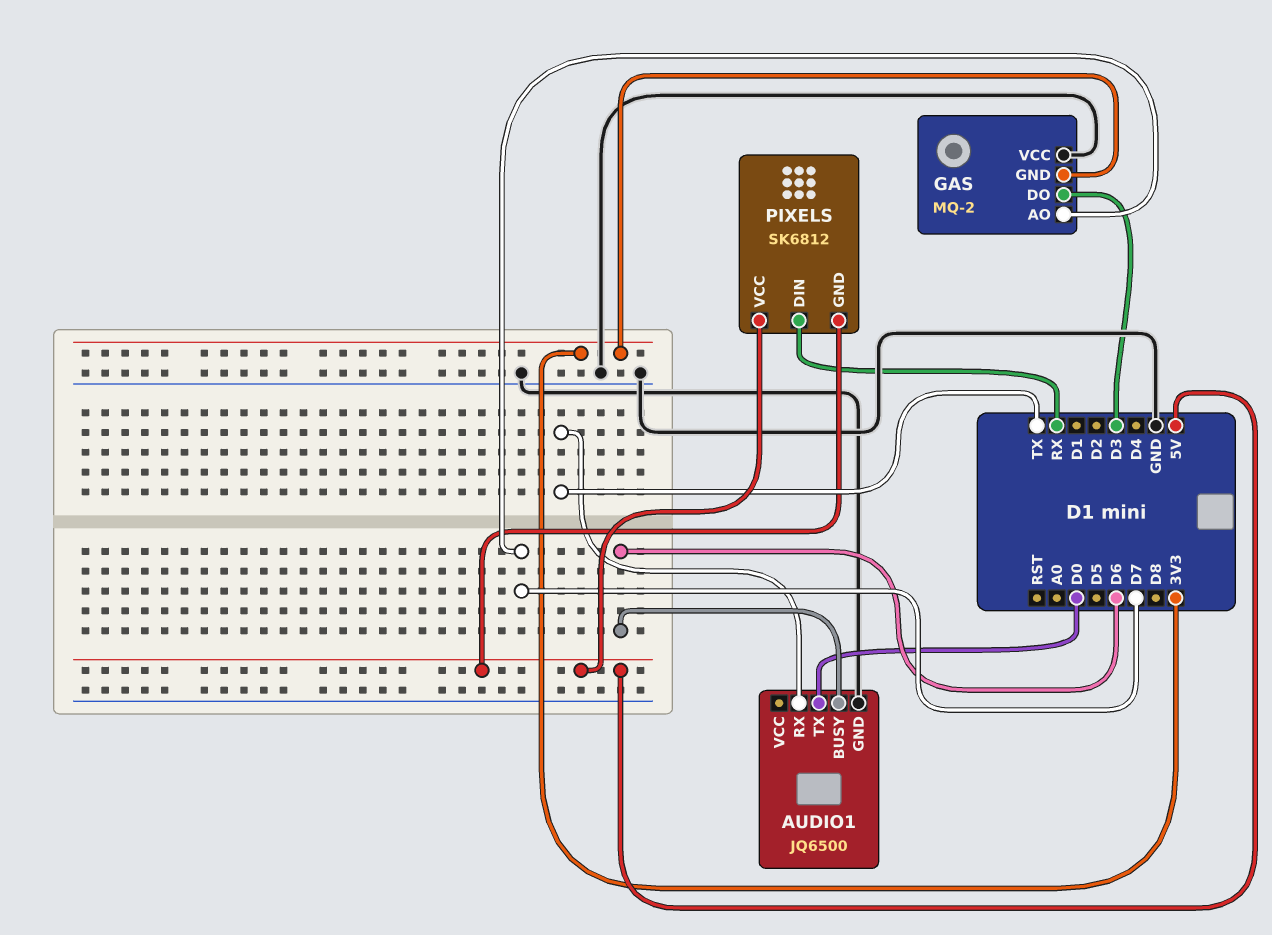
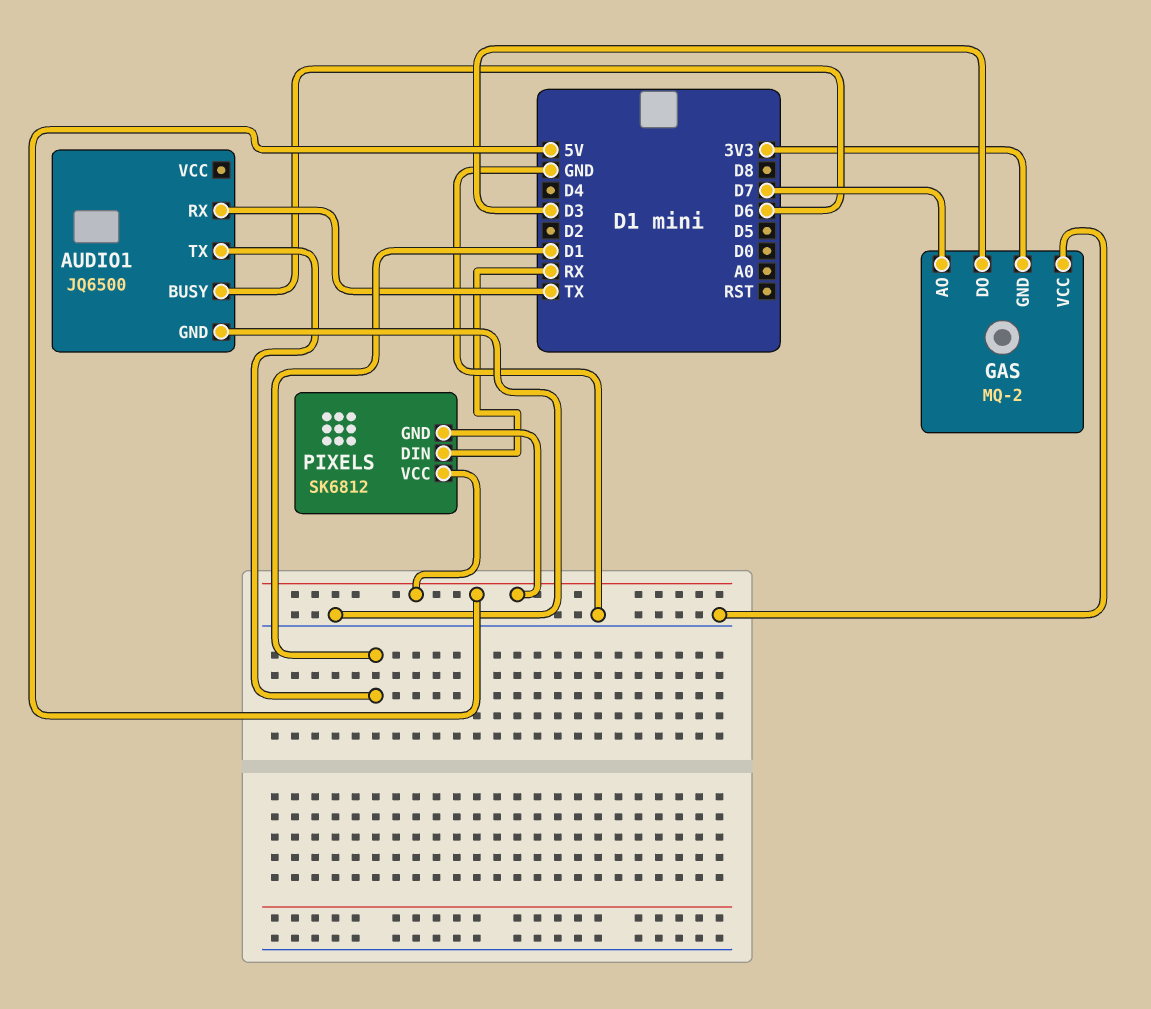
AUDIO1 pin TX: D0 -> D1

